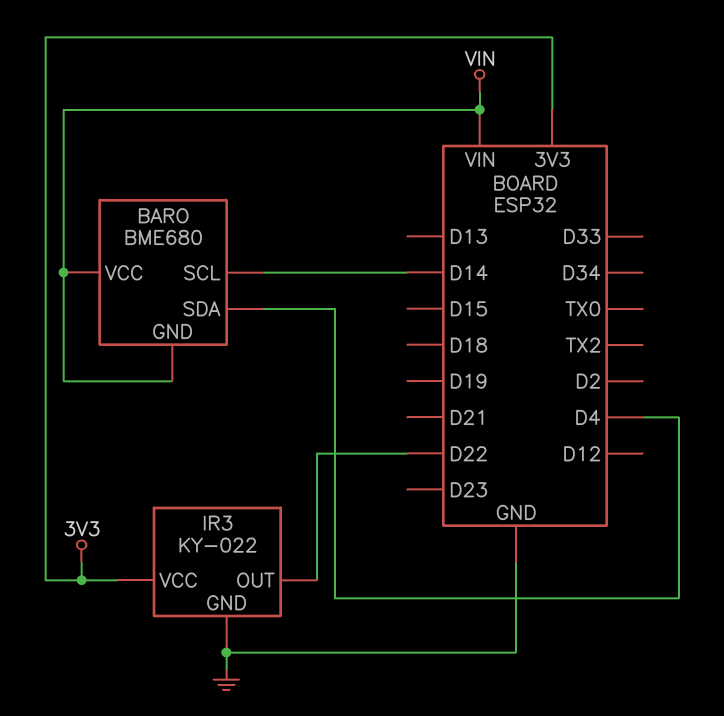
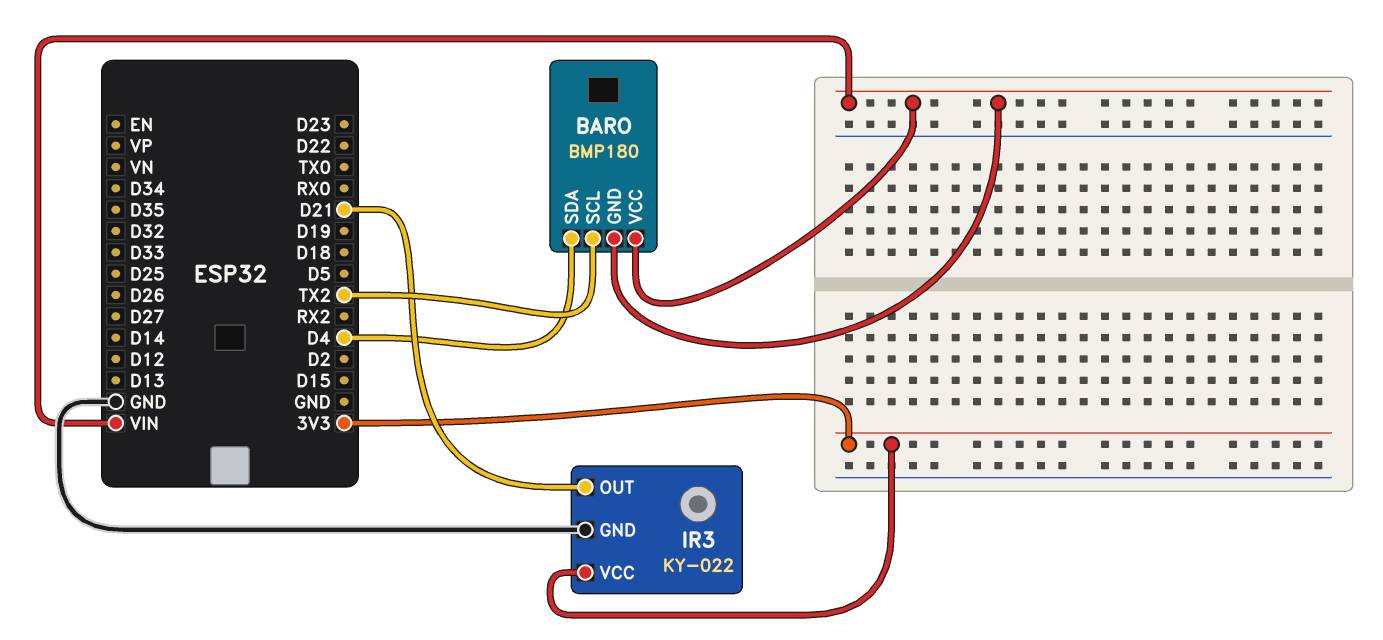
BARO: BME680 -> BMP180
BARO pin SCL: D14 -> TX2
IR3 pin OUT: D22 -> D21

